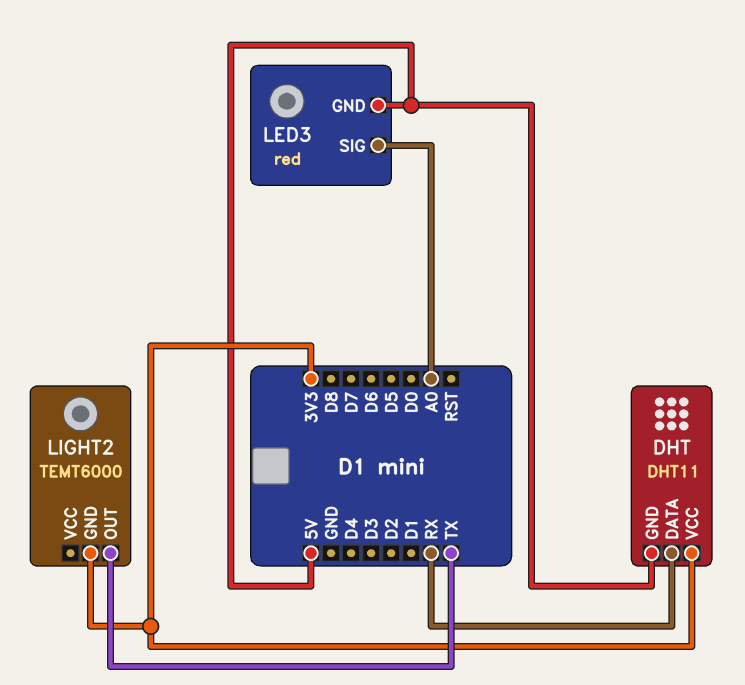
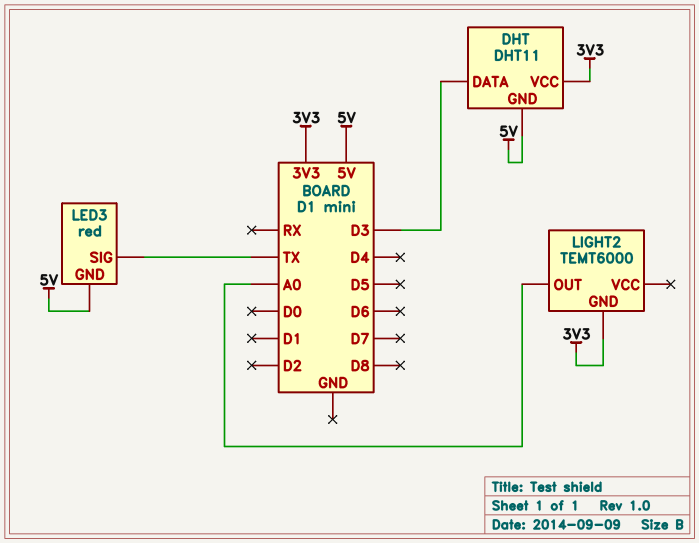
DHT pin DATA: RX -> D3
LED3 pin SIG: A0 -> TX
LIGHT2 pin OUT: TX -> A0

